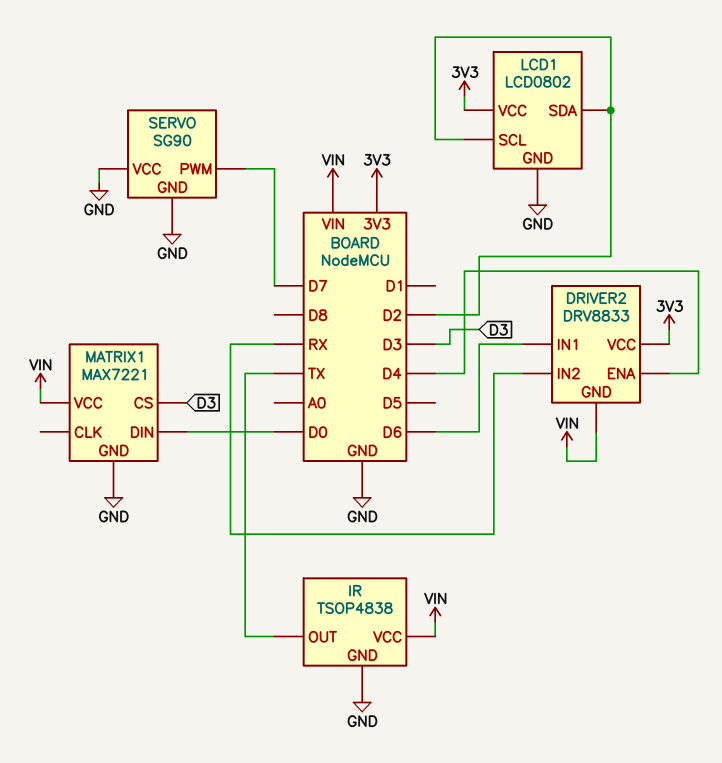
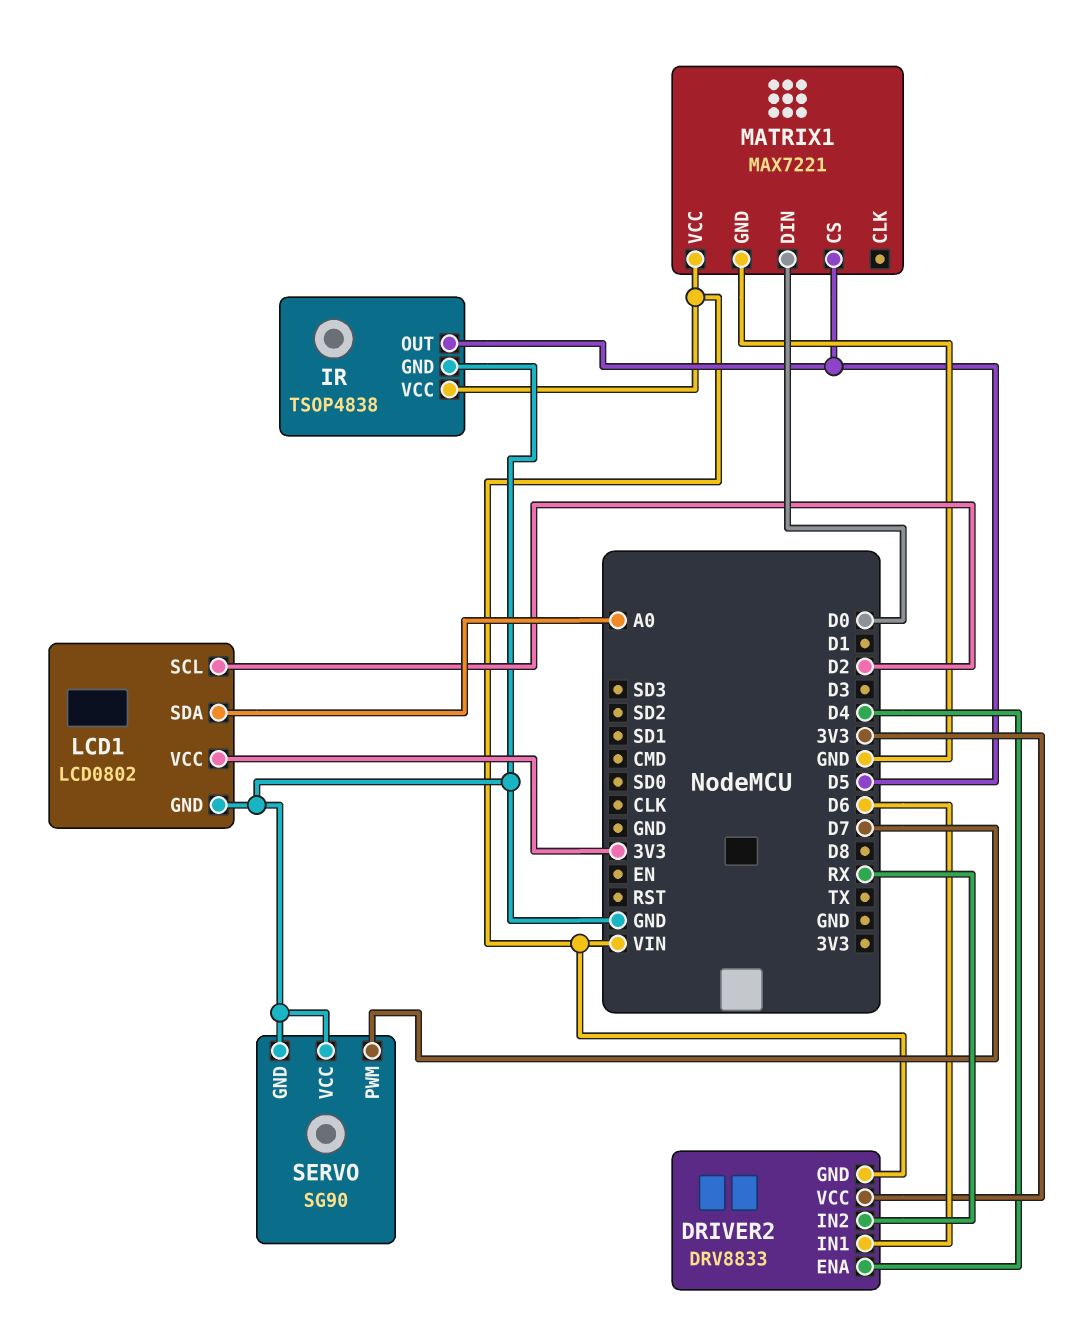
IR pin OUT: TX -> D5
LCD1 pin SDA: D2 -> A0
MATRIX1 pin CS: D3 -> D5

